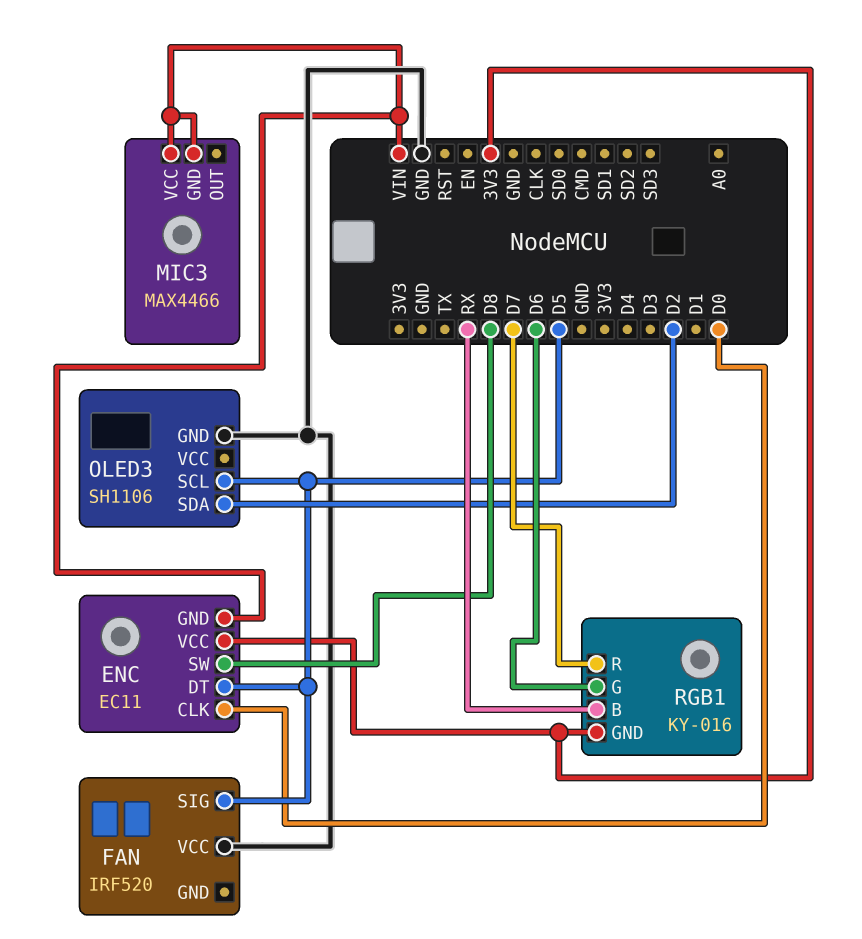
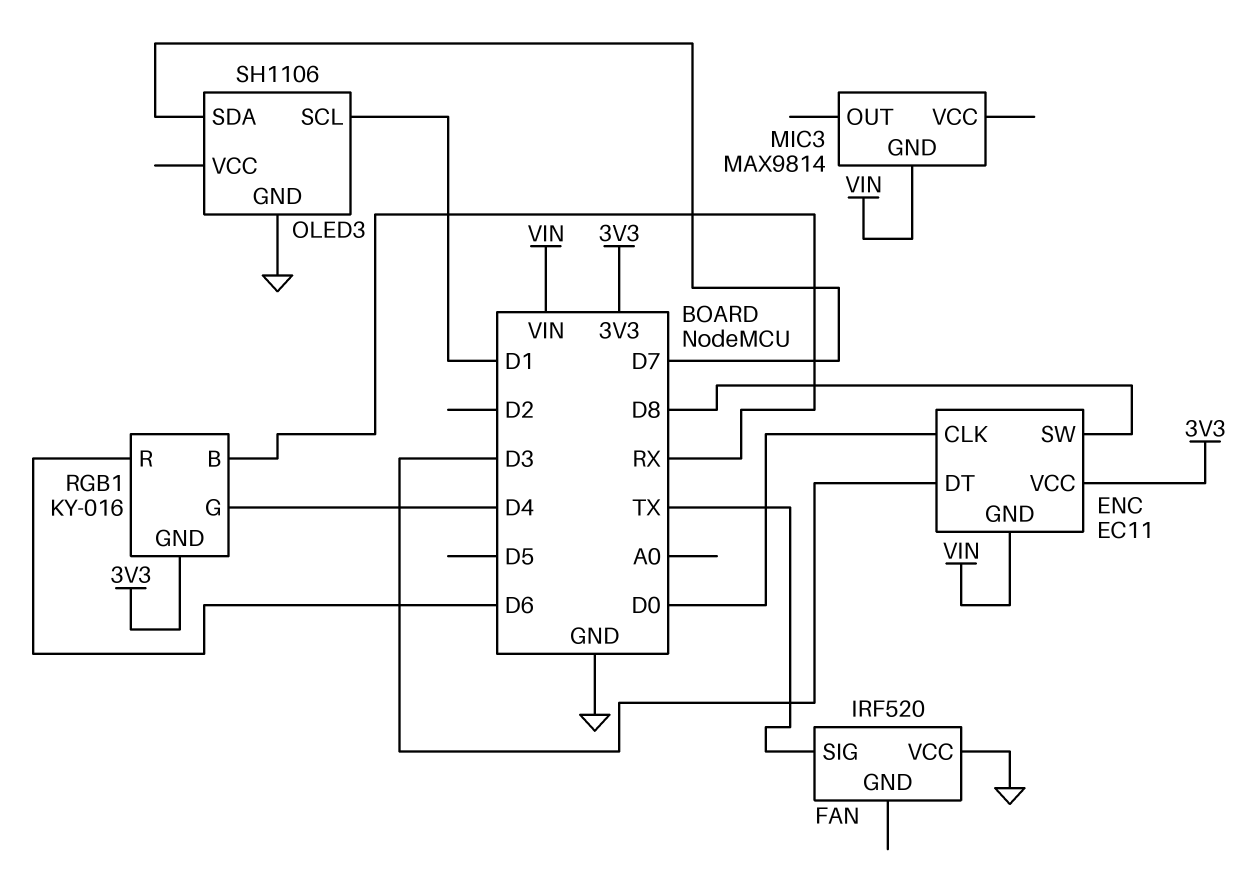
ENC pin DT: D5 -> D3
FAN pin SIG: D5 -> TX
MIC3: MAX4466 -> MAX9814
MIC3 pin VCC: VIN -> none
OLED3 pin SCL: D5 -> D1
OLED3 pin SDA: D2 -> D7
RGB1 pin G: D6 -> D4
RGB1 pin R: D7 -> D6

